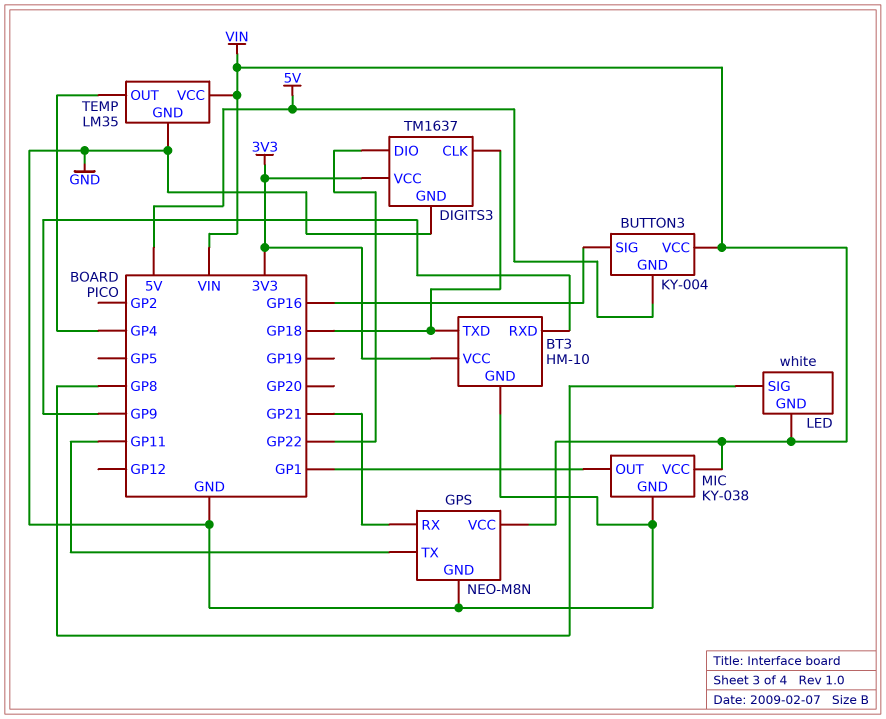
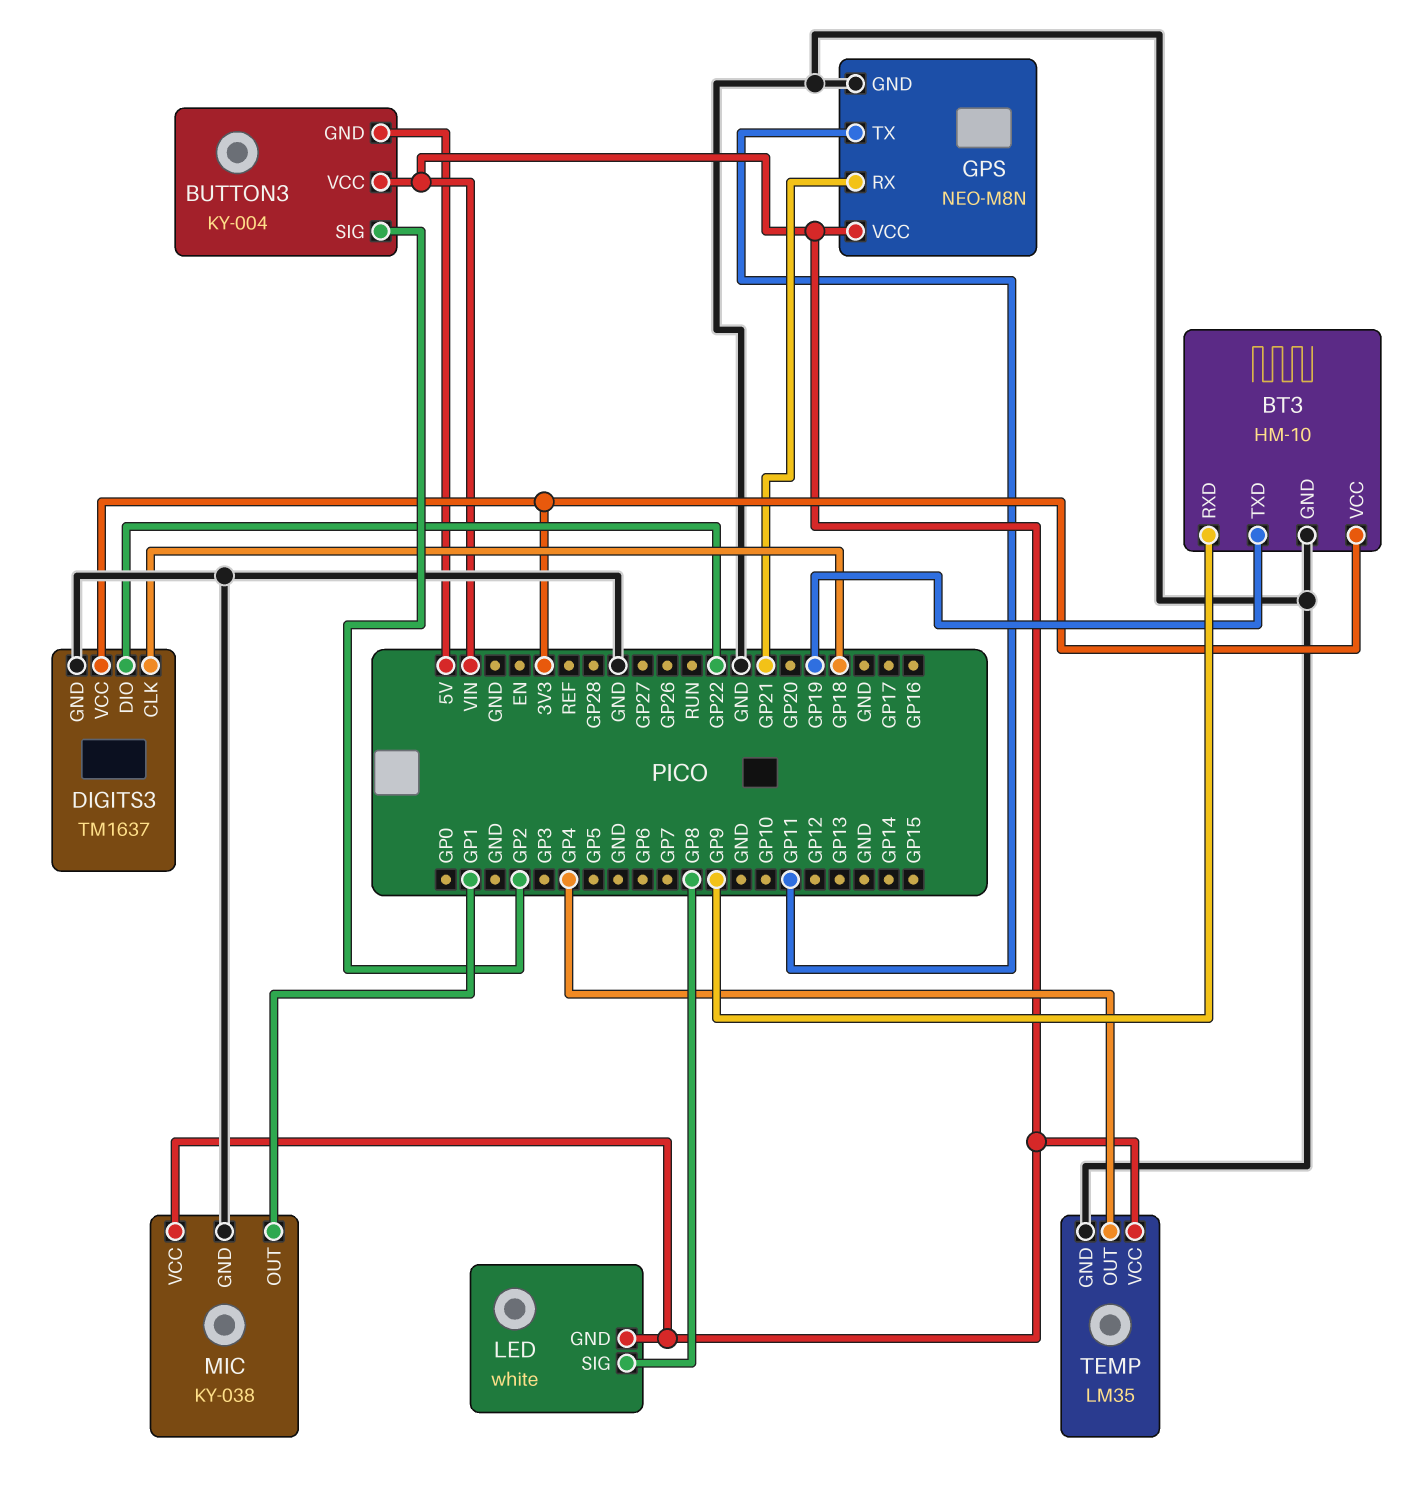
BT3 pin TXD: GP18 -> GP19
BUTTON3 pin SIG: GP16 -> GP2

